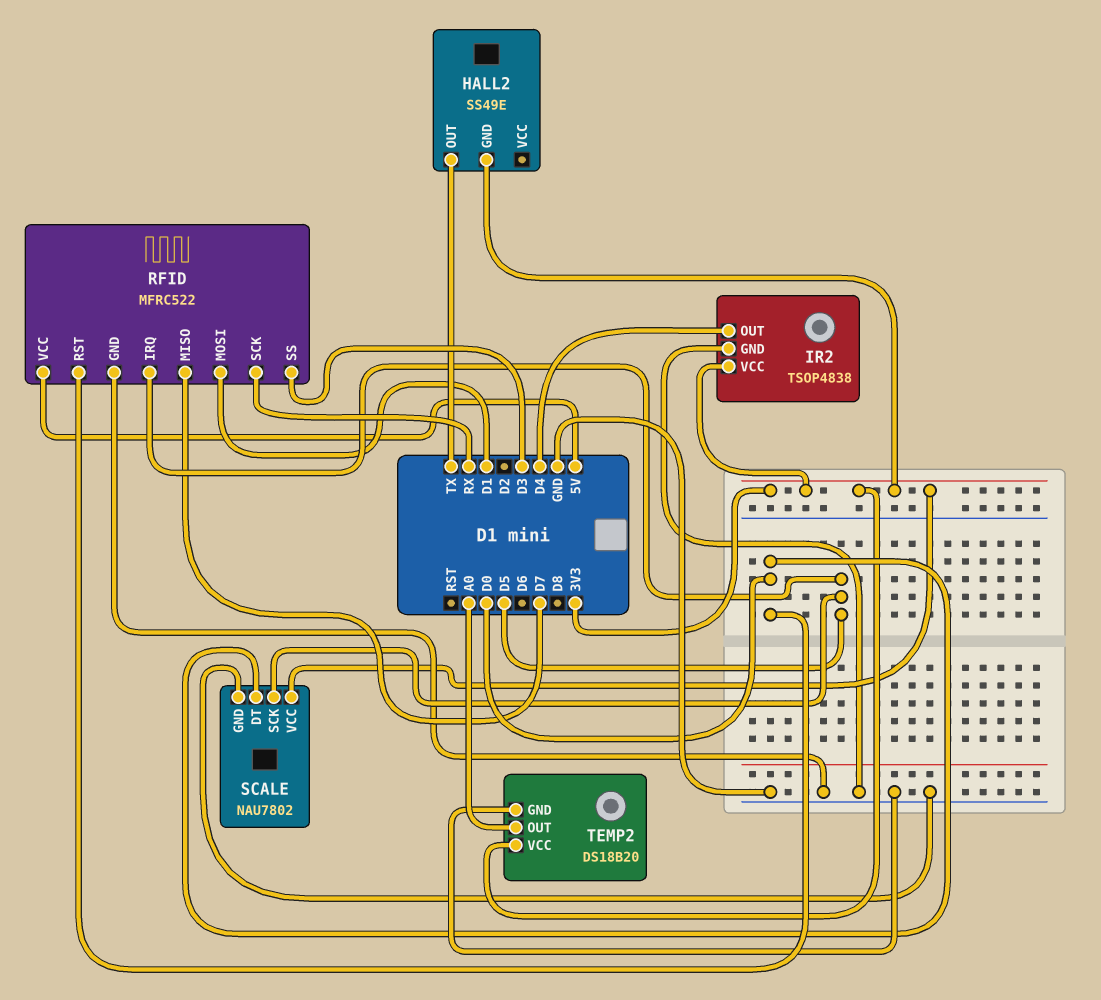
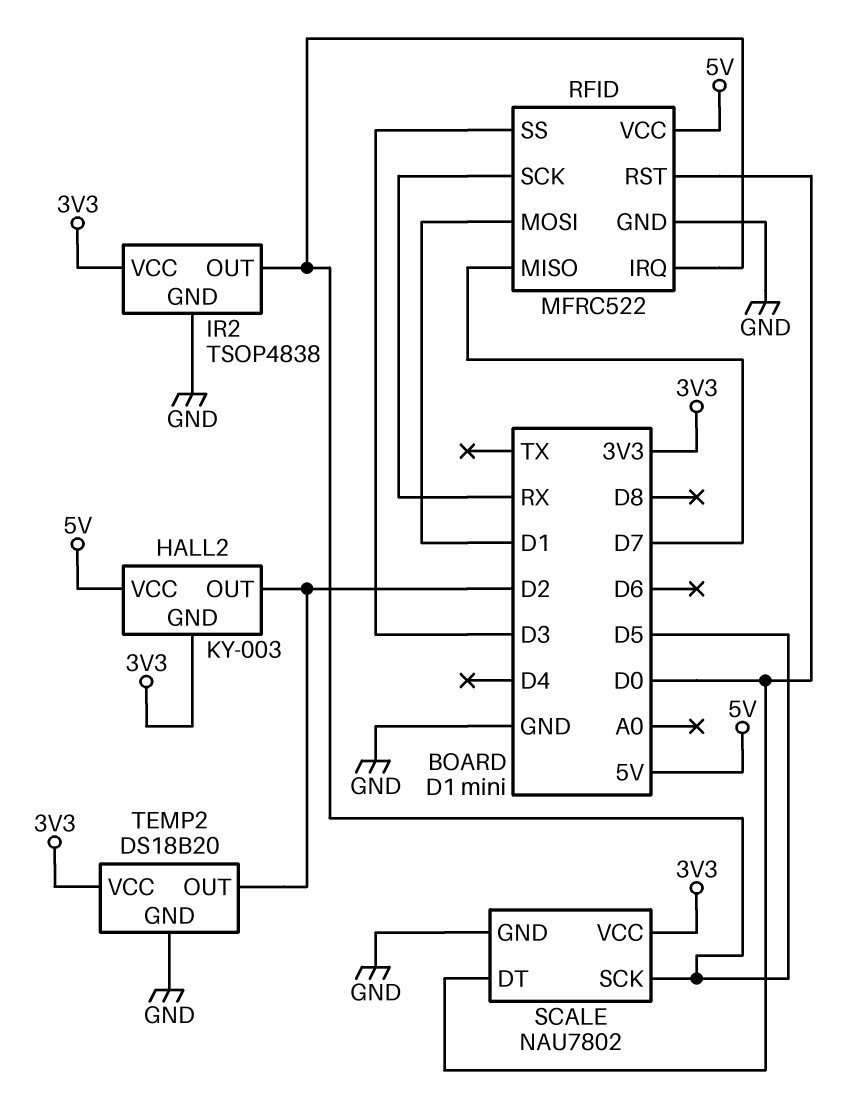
HALL2: SS49E -> KY-003
HALL2 pin OUT: TX -> D2
HALL2 pin VCC: none -> 5V
IR2 pin OUT: D4 -> D5
TEMP2 pin OUT: A0 -> D2

